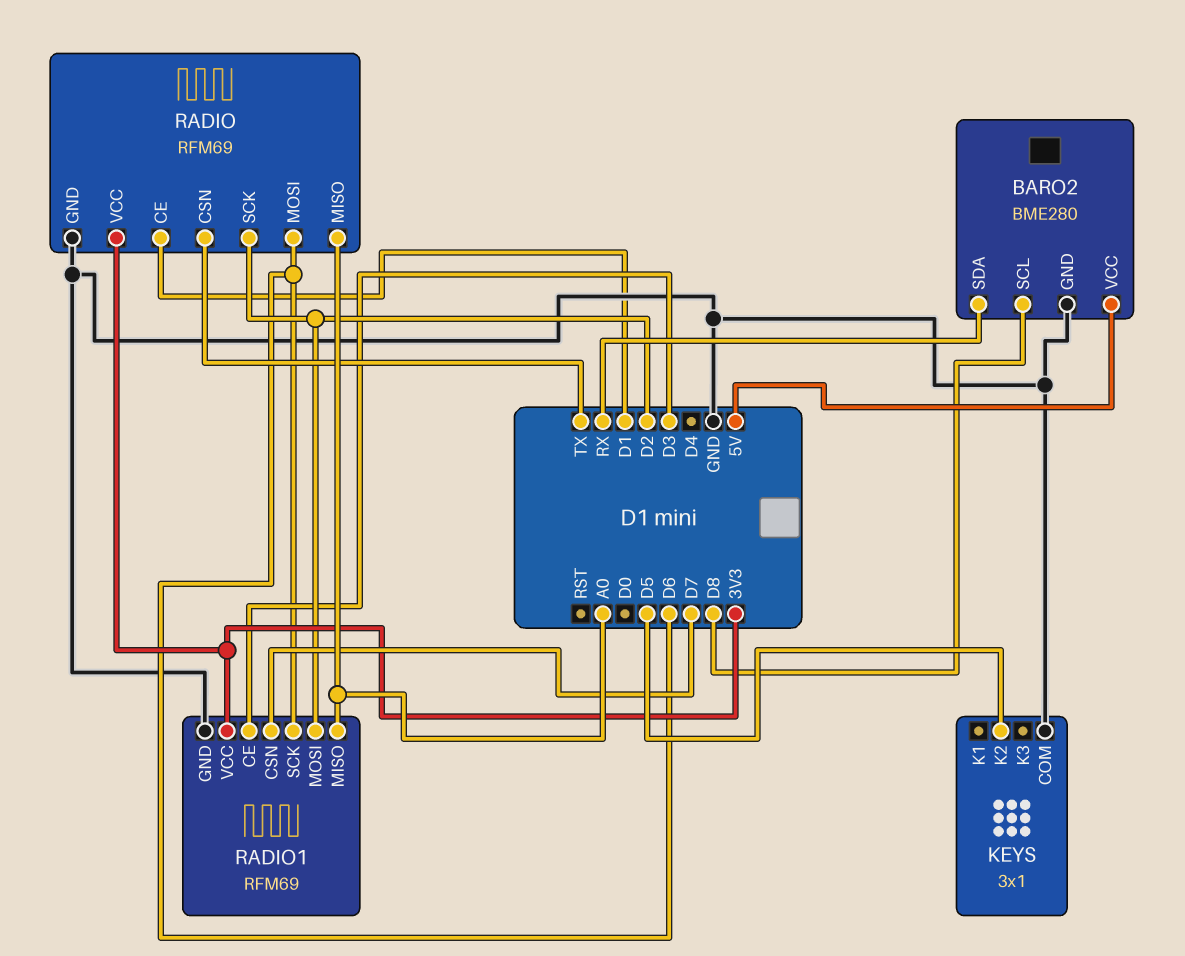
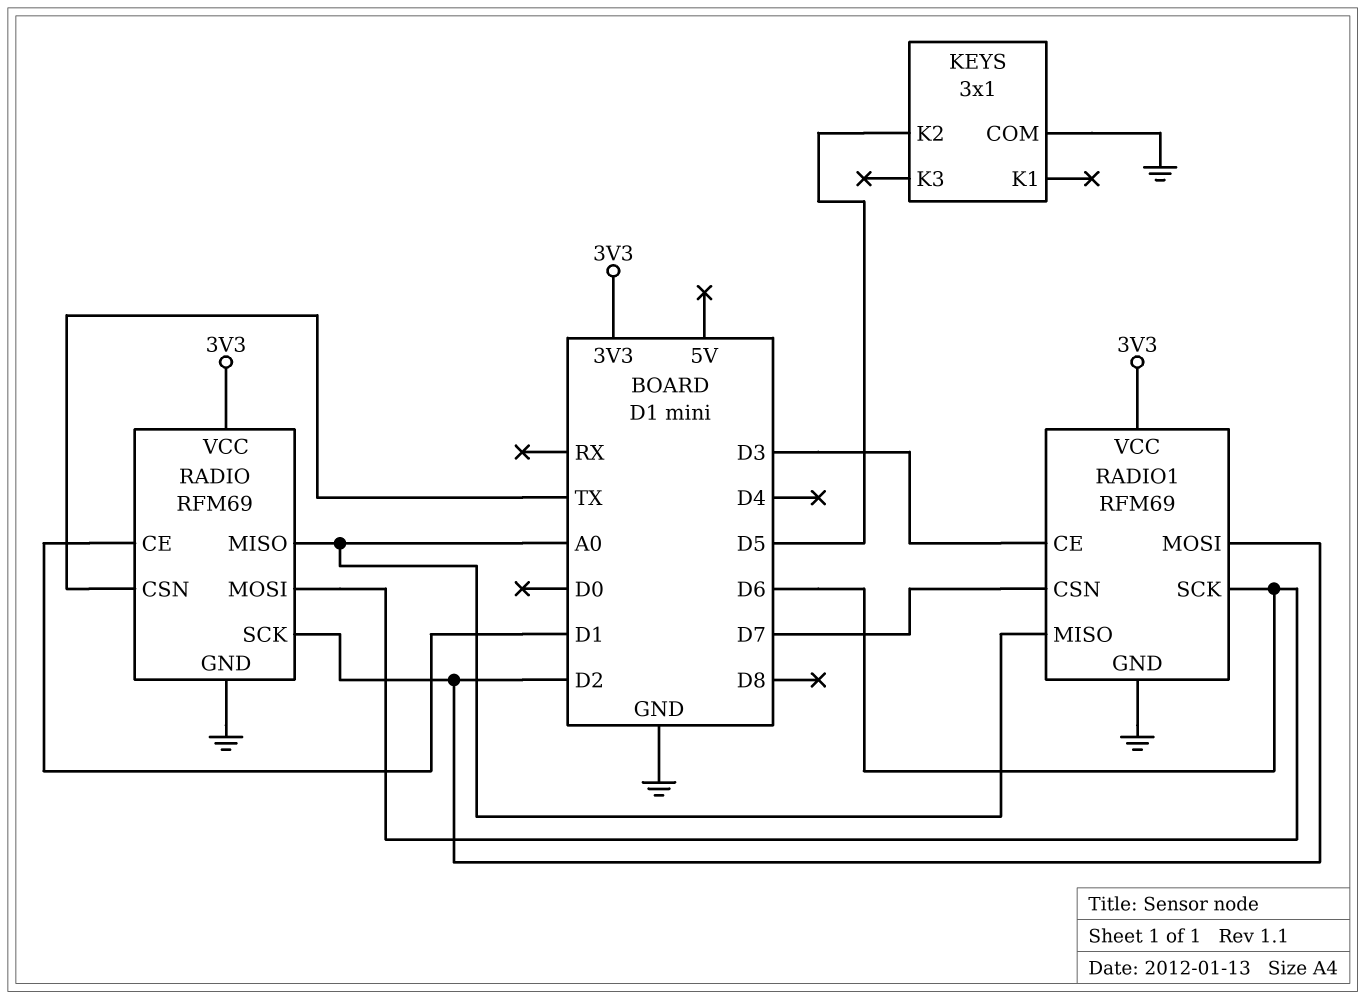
BARO2: BME280 -> none
BARO2 pin GND: GND -> none
BARO2 pin SCL: D8 -> none
BARO2 pin SDA: RX -> none
BARO2 pin VCC: 5V -> none

